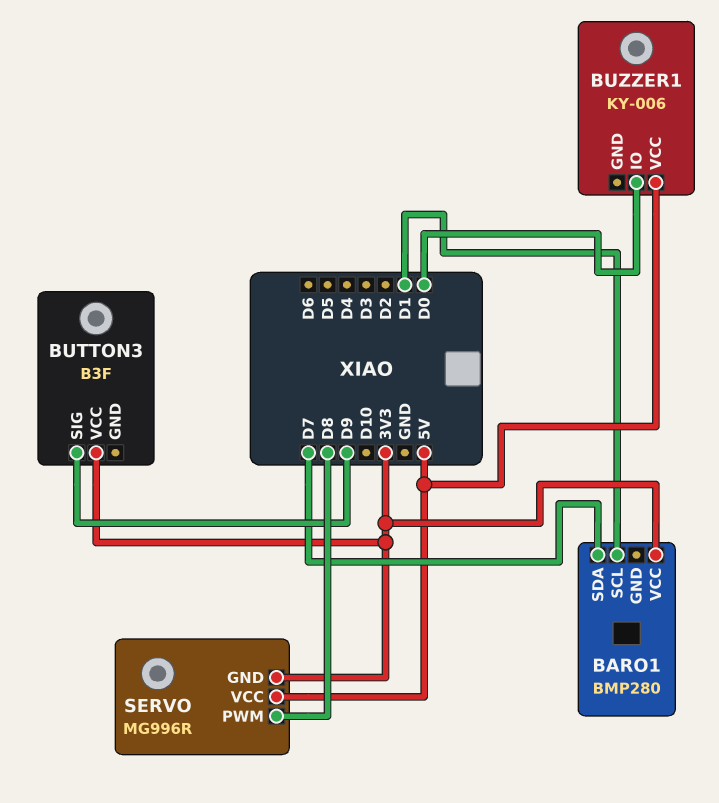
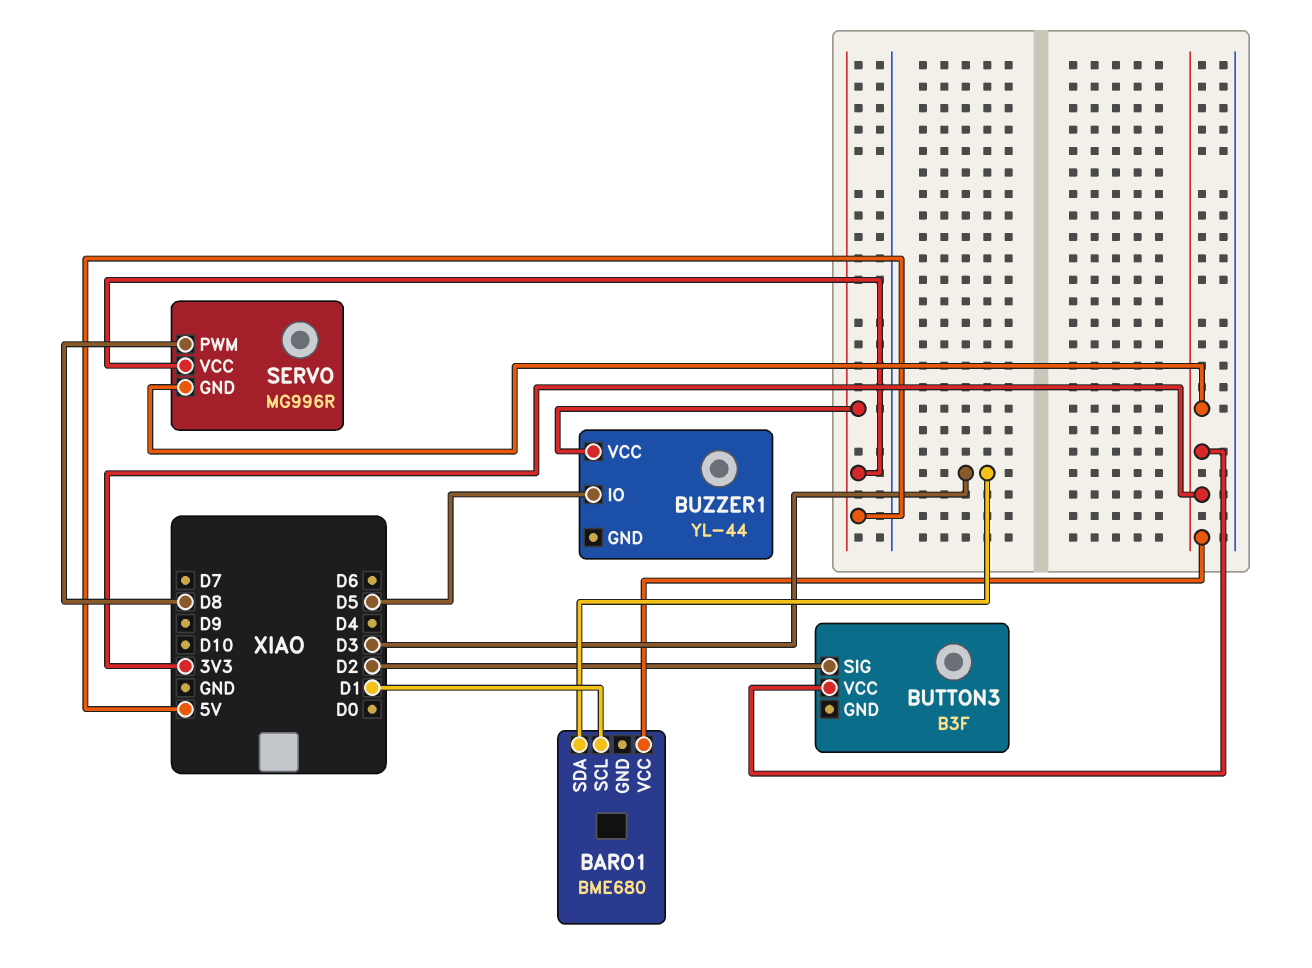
BARO1: BMP280 -> BME680
BARO1 pin SDA: D7 -> D3
BUTTON3 pin SIG: D9 -> D2
BUZZER1: KY-006 -> YL-44
BUZZER1 pin IO: D0 -> D5

